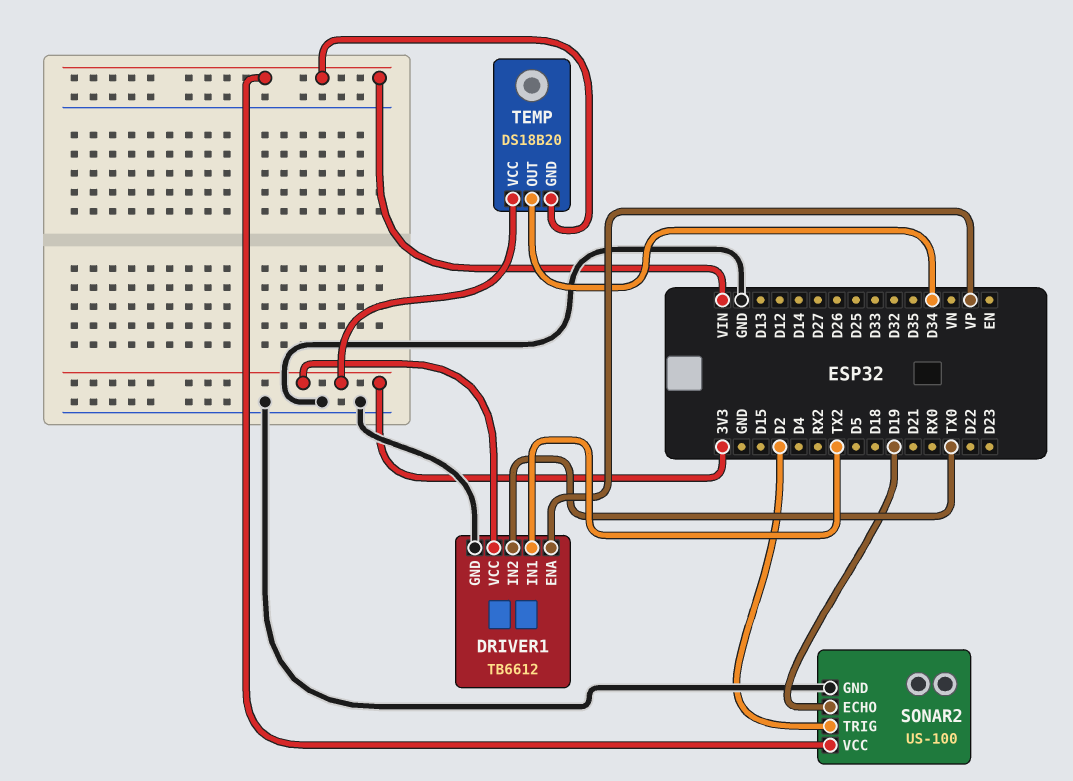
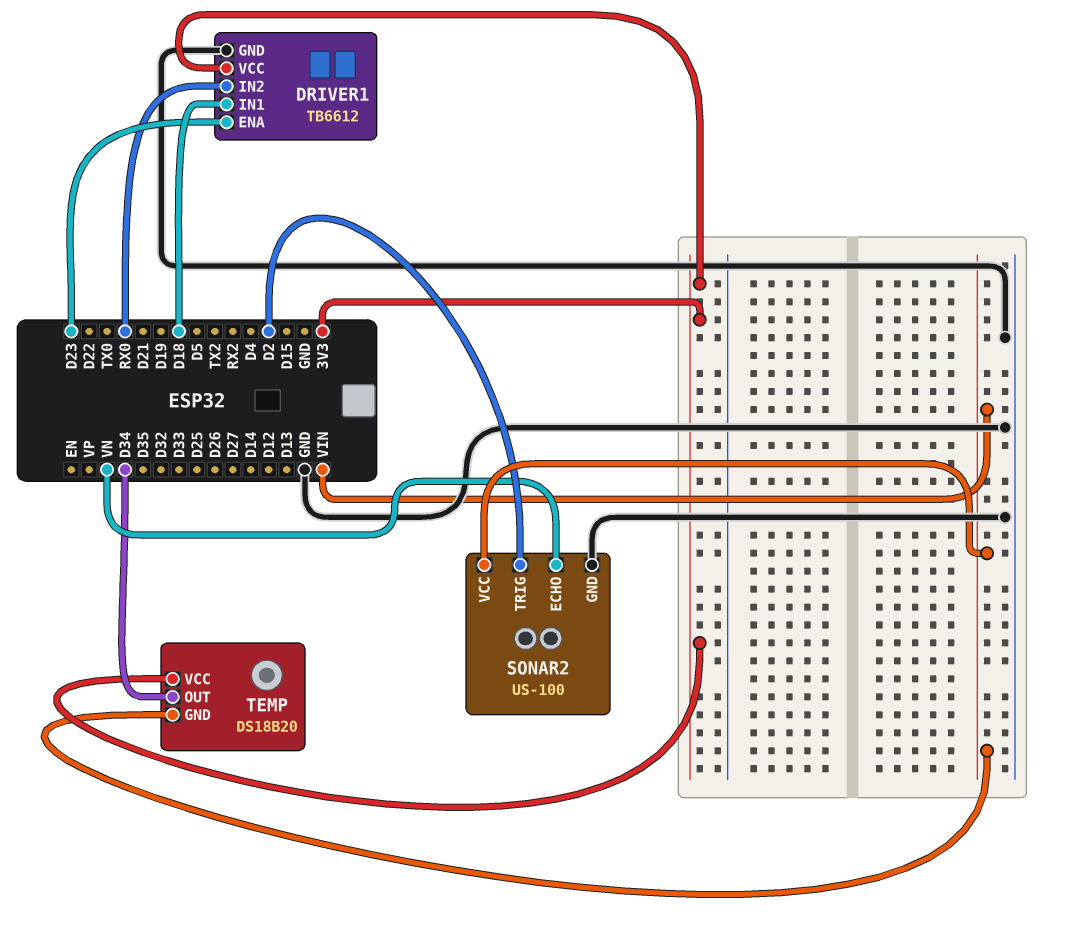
DRIVER1 pin ENA: VP -> D23
DRIVER1 pin IN1: TX2 -> D18
DRIVER1 pin IN2: TX0 -> RX0
SONAR2 pin ECHO: D19 -> VN

